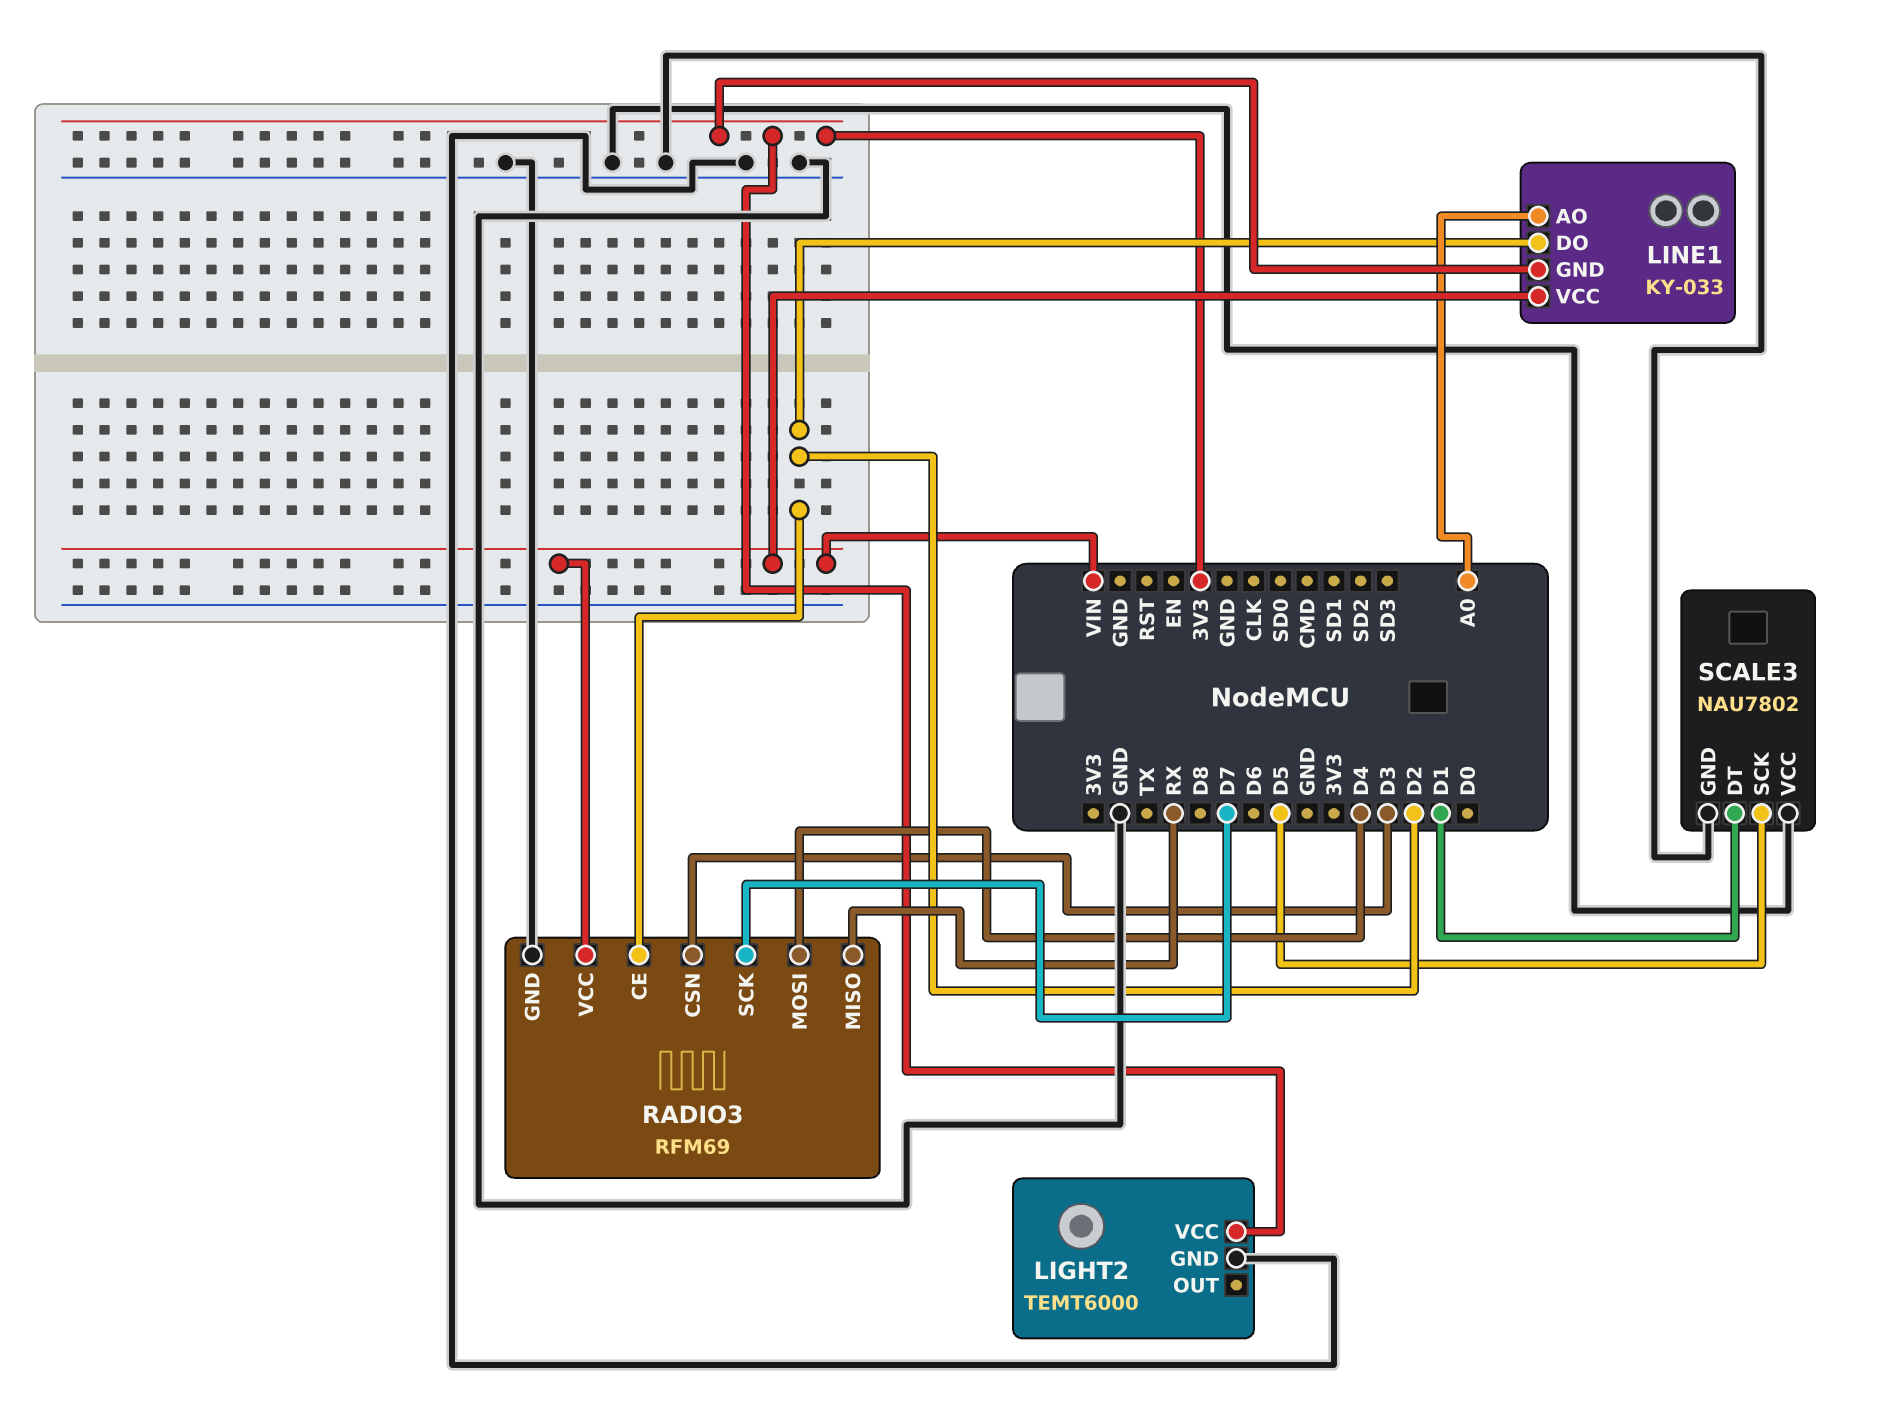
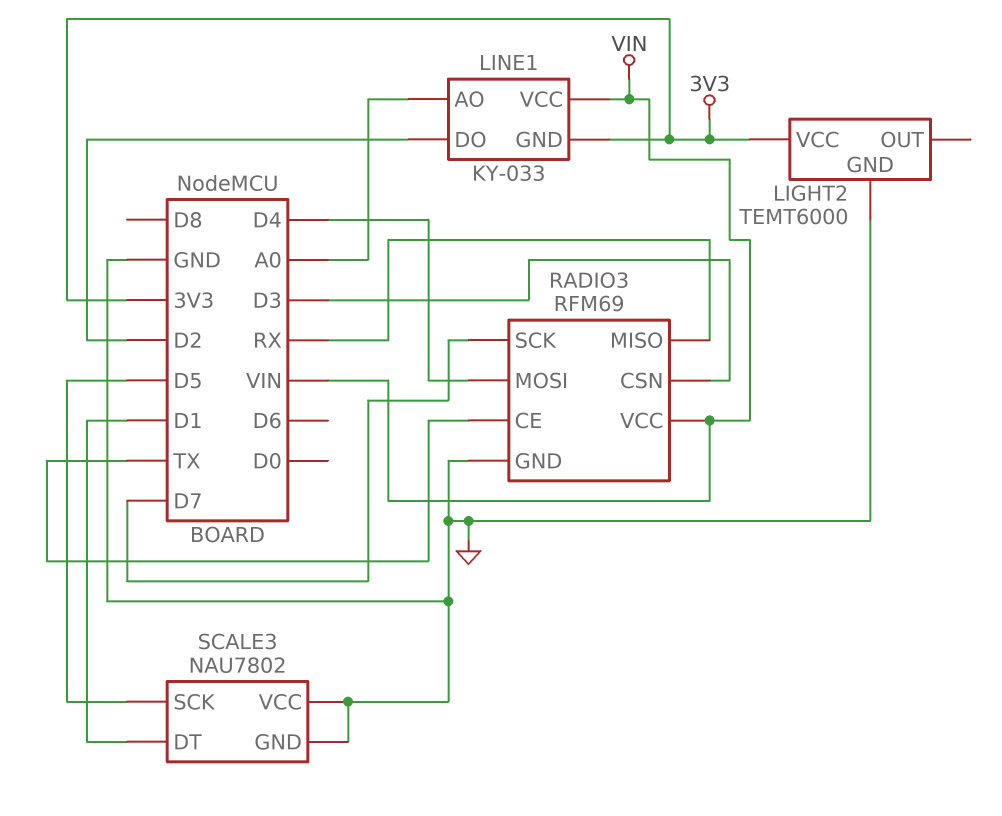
RADIO3 pin CE: D2 -> TX

